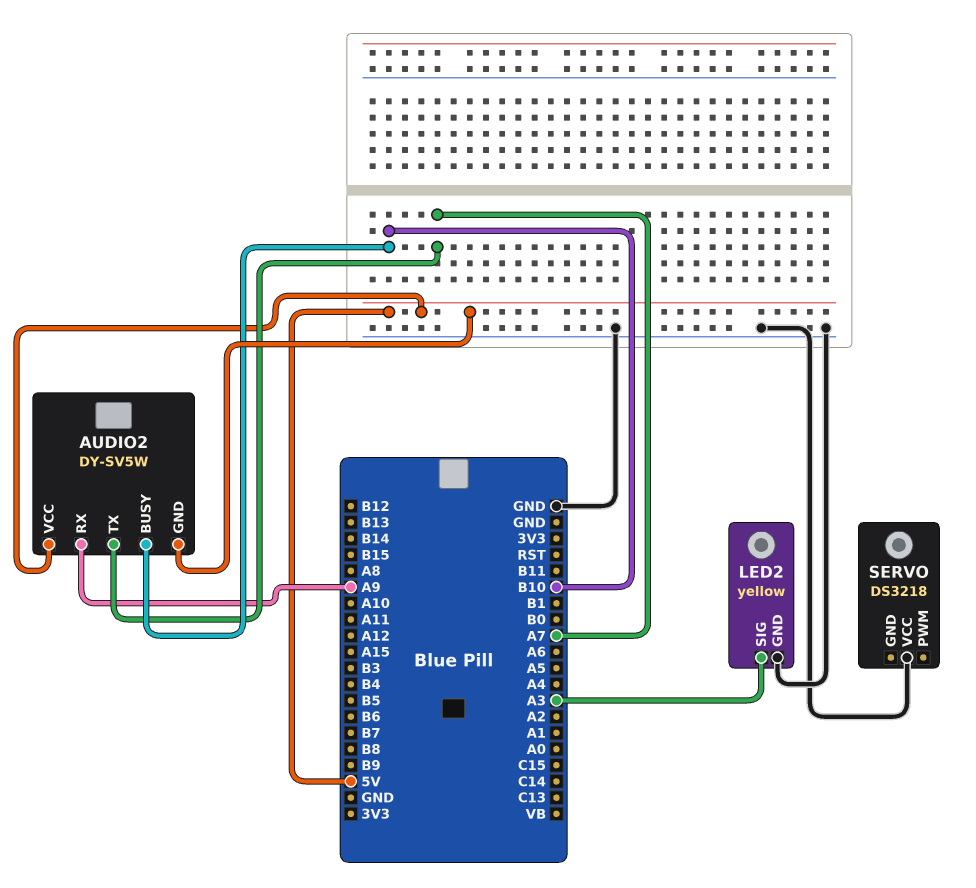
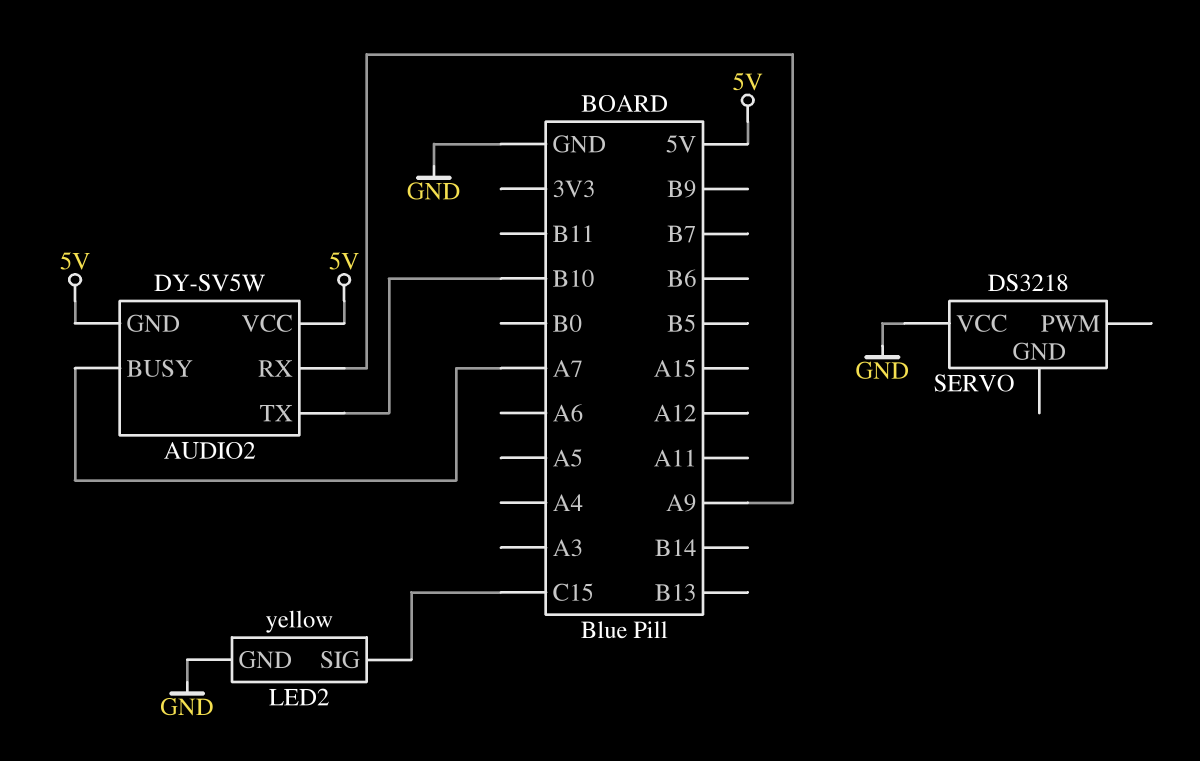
AUDIO2 pin BUSY: B10 -> A7
AUDIO2 pin TX: A7 -> B10
LED2 pin SIG: A3 -> C15

